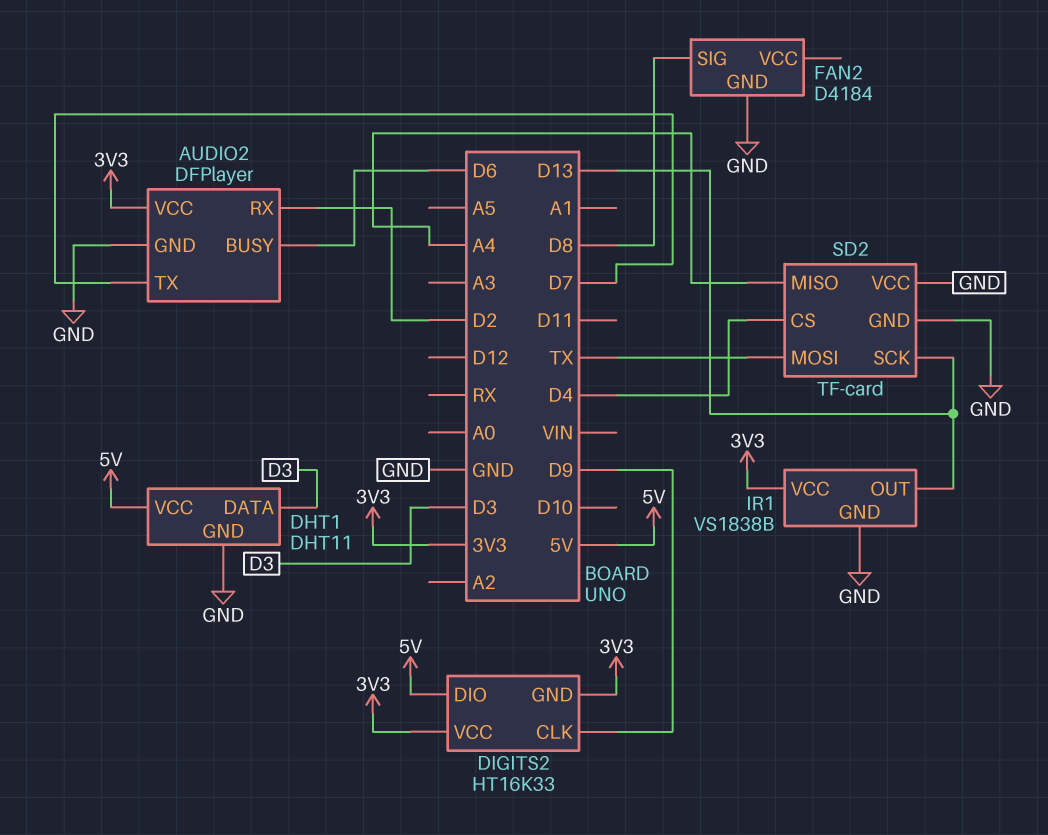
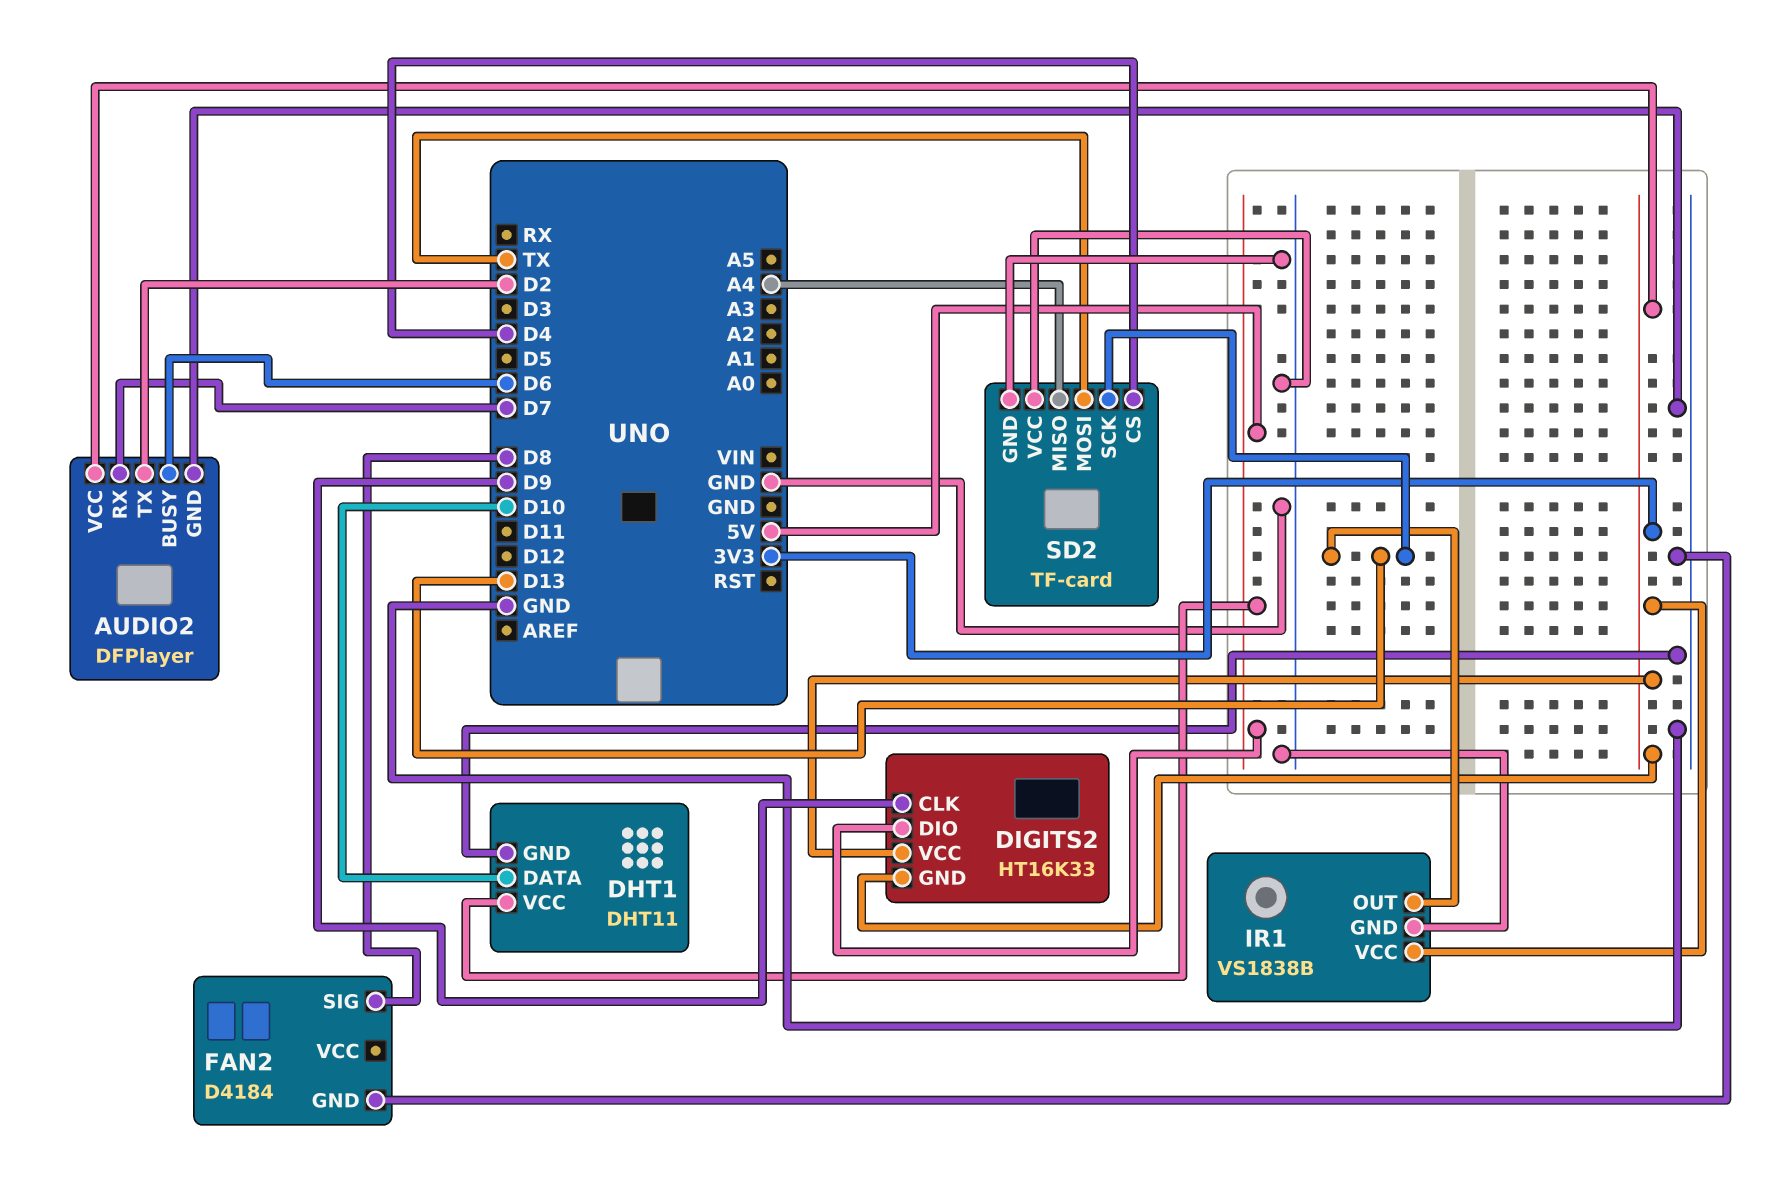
AUDIO2 pin RX: D2 -> D7
AUDIO2 pin TX: D7 -> D2
DHT1 pin DATA: D3 -> D10

